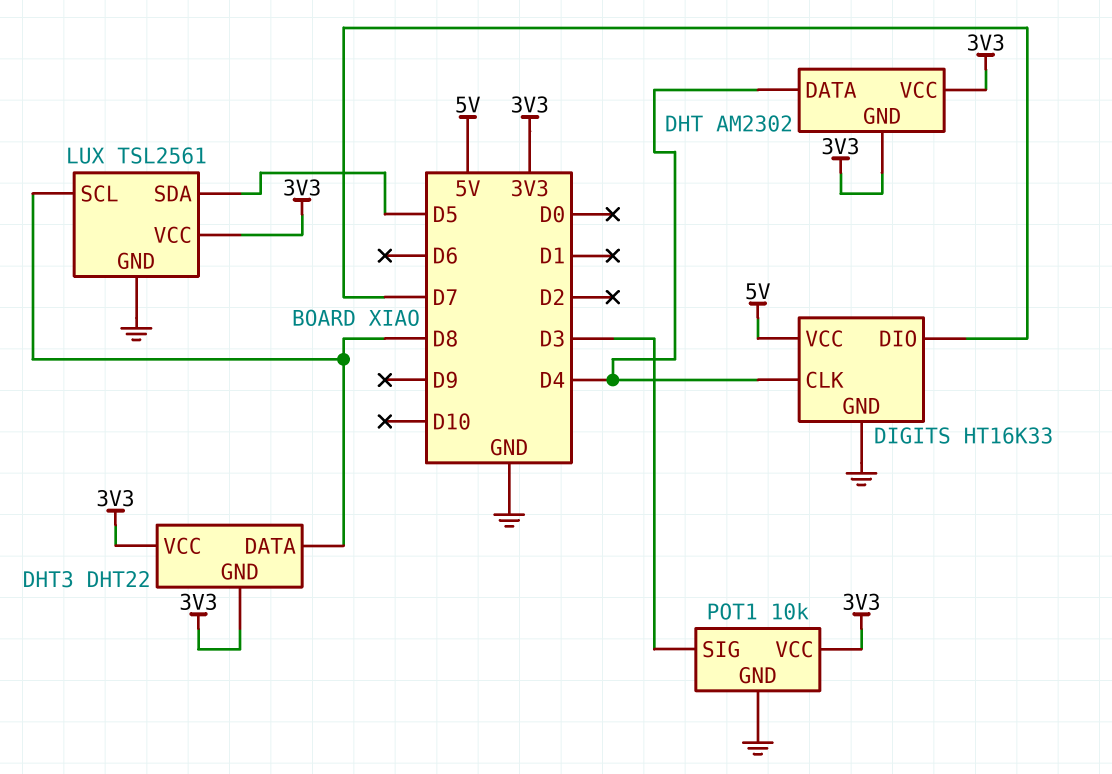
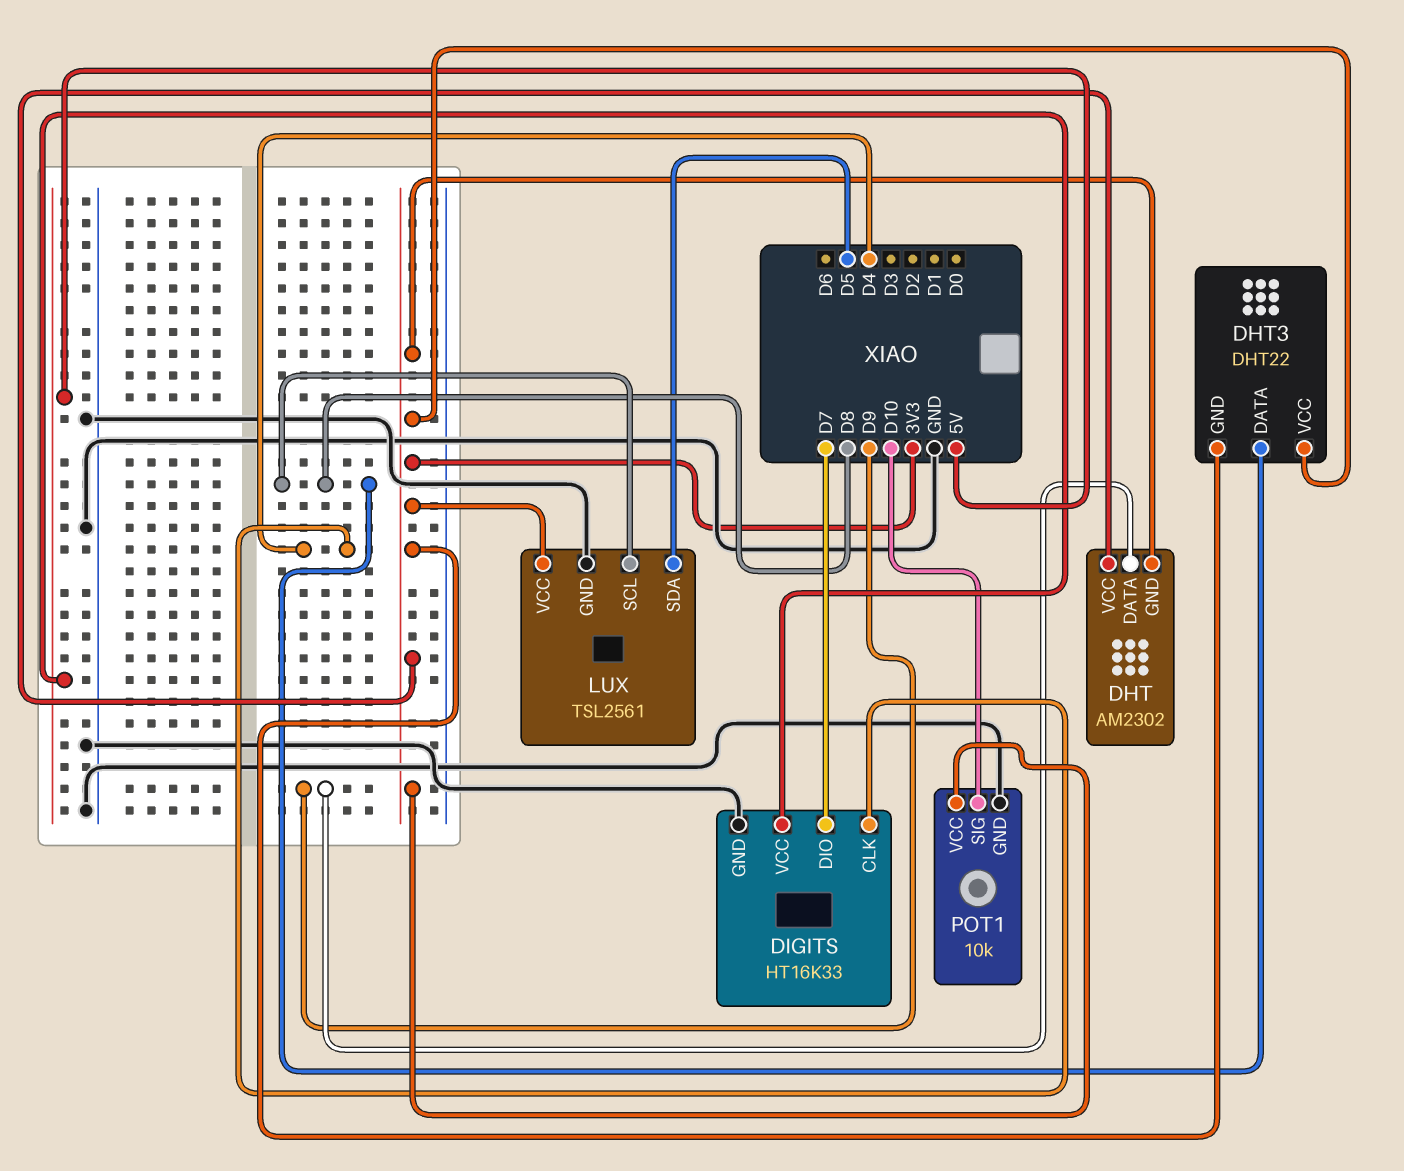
DHT pin DATA: D4 -> D9
POT1 pin SIG: D3 -> D10

